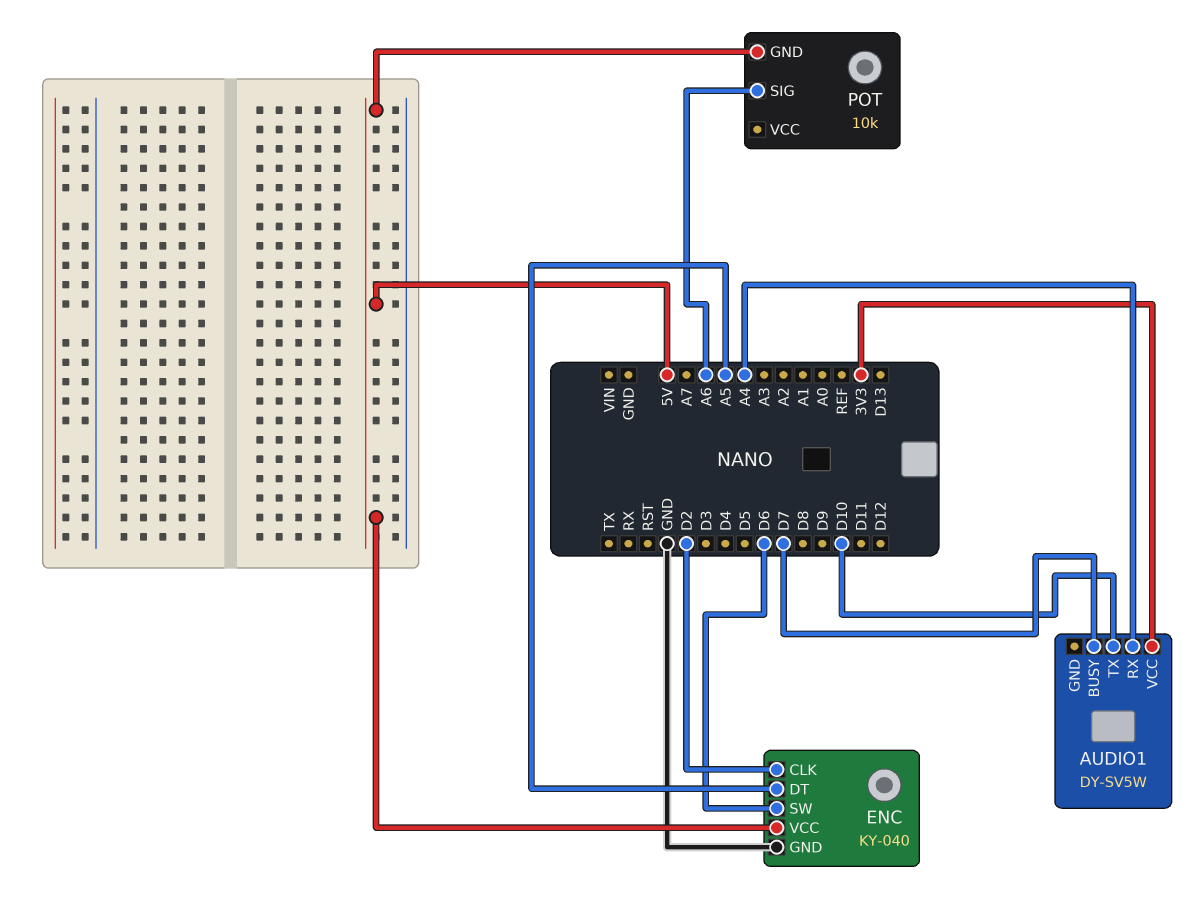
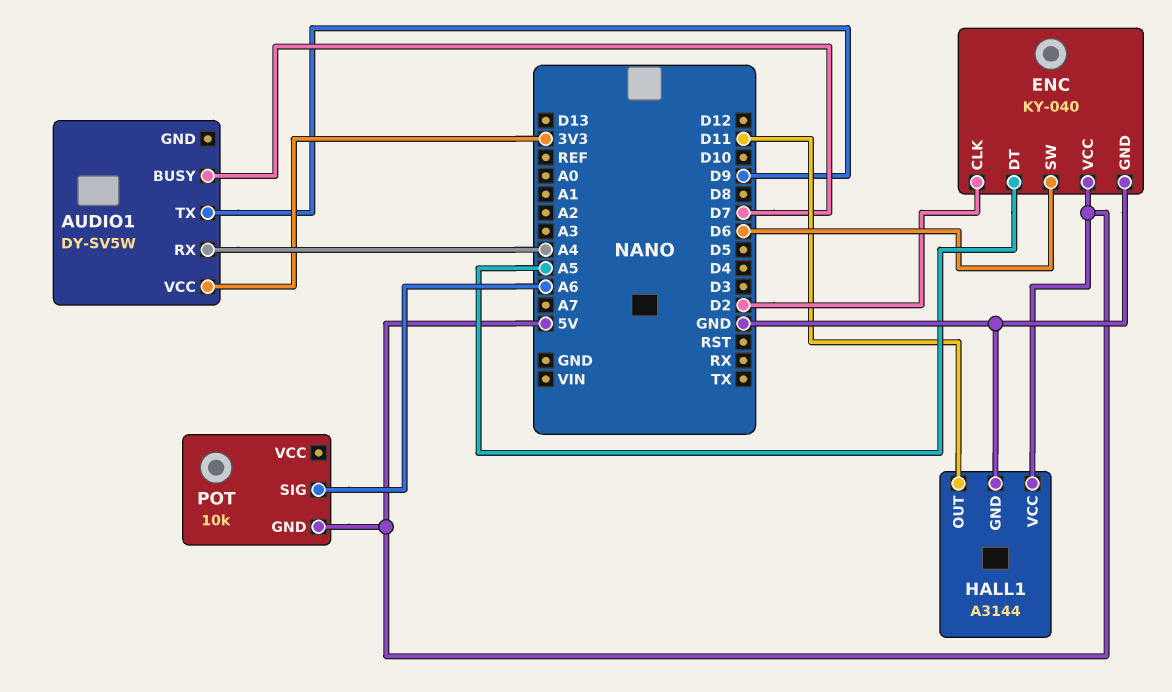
AUDIO1 pin TX: D10 -> D9
HALL1: none -> A3144
HALL1 pin GND: none -> GND
HALL1 pin OUT: none -> D11
HALL1 pin VCC: none -> 5V

